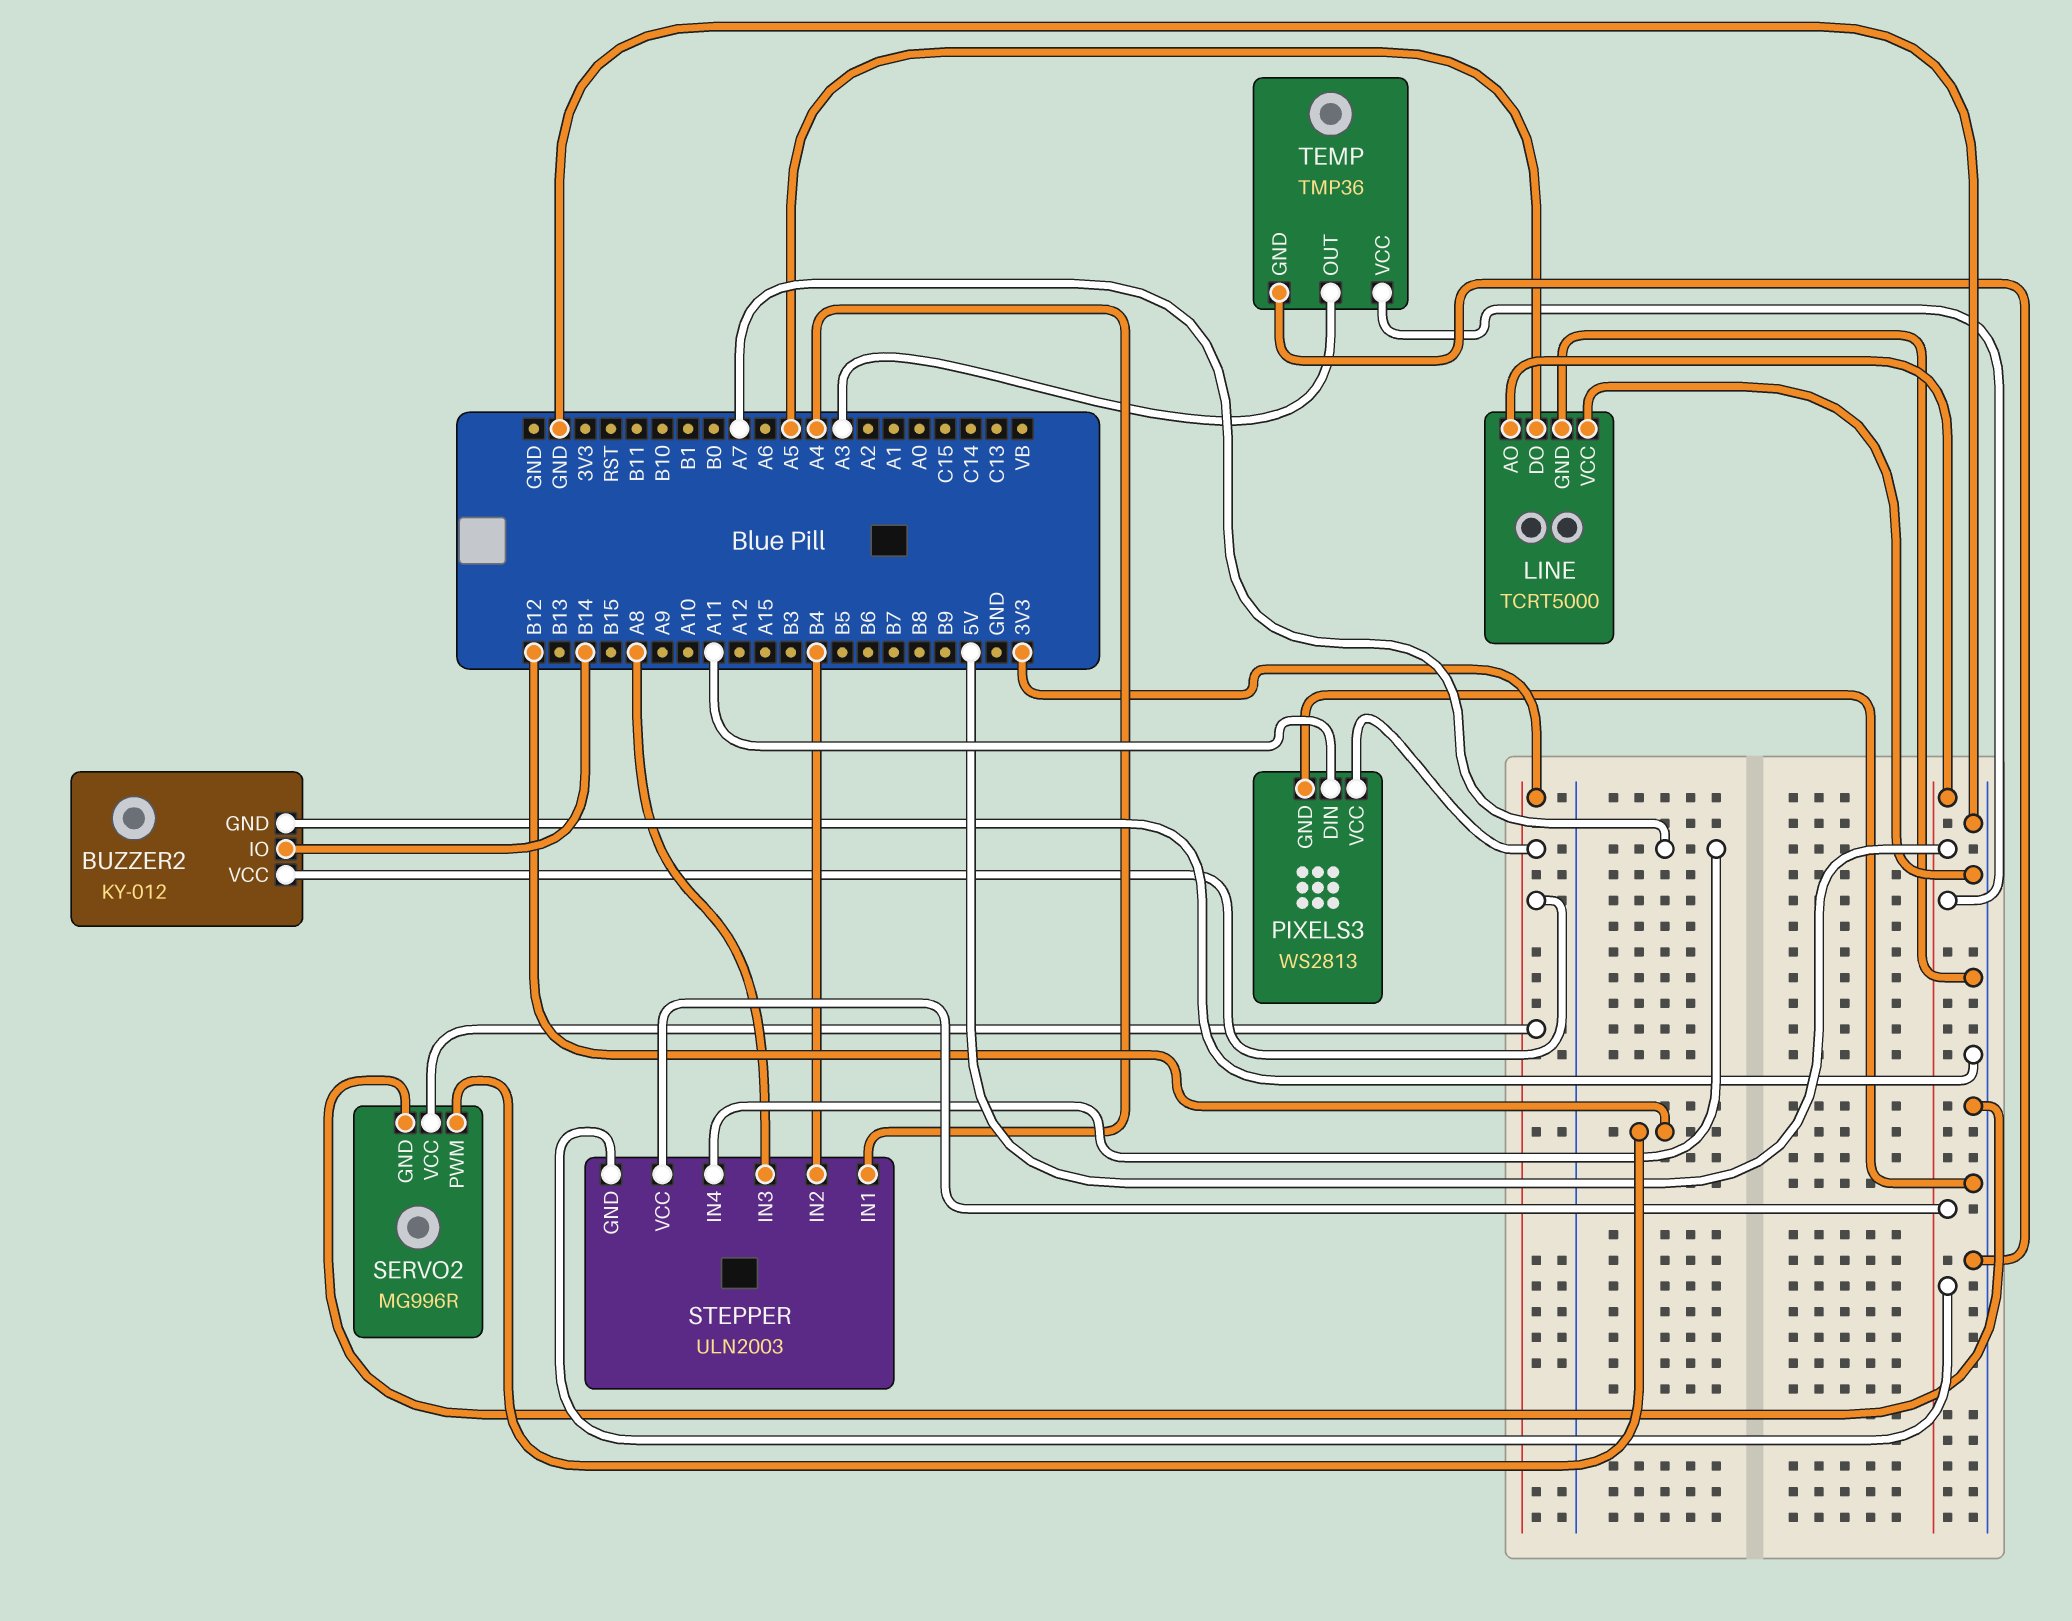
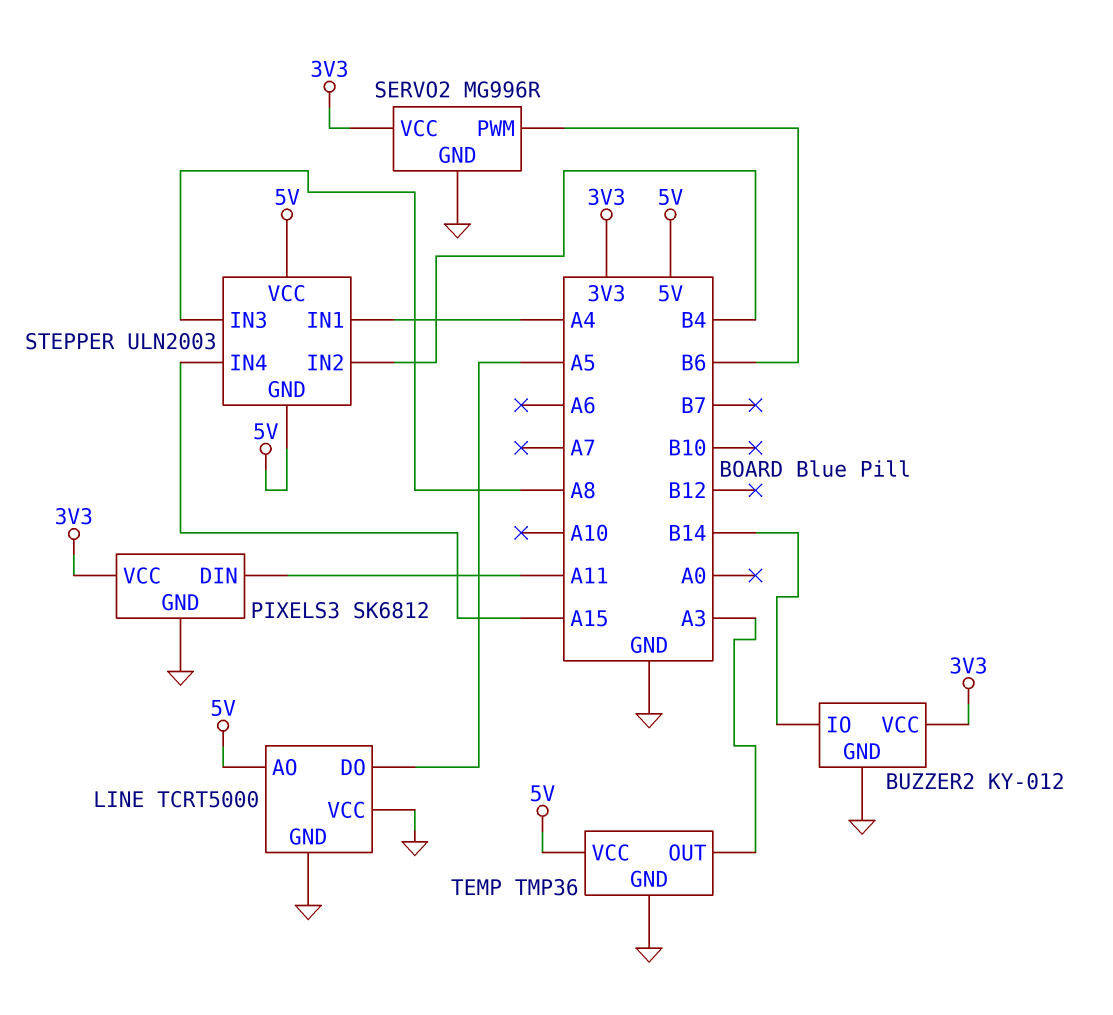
PIXELS3: WS2813 -> SK6812
SERVO2 pin PWM: B12 -> B6
STEPPER pin IN4: A7 -> A15

